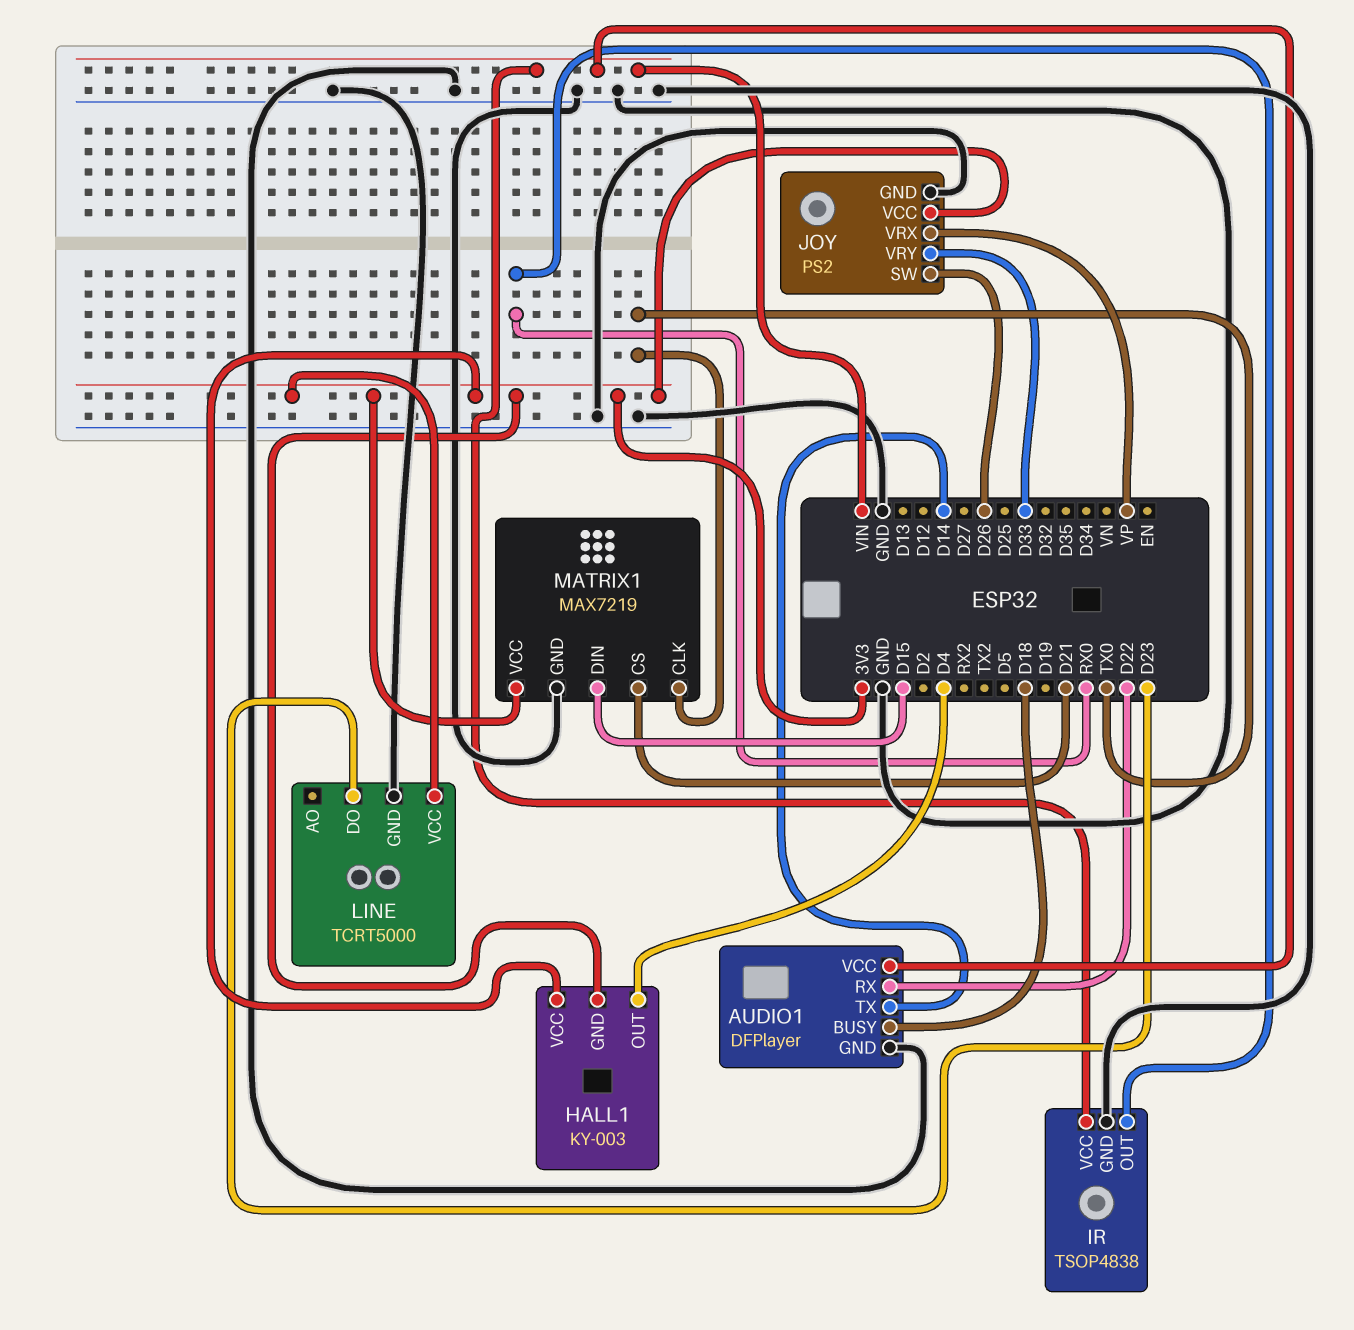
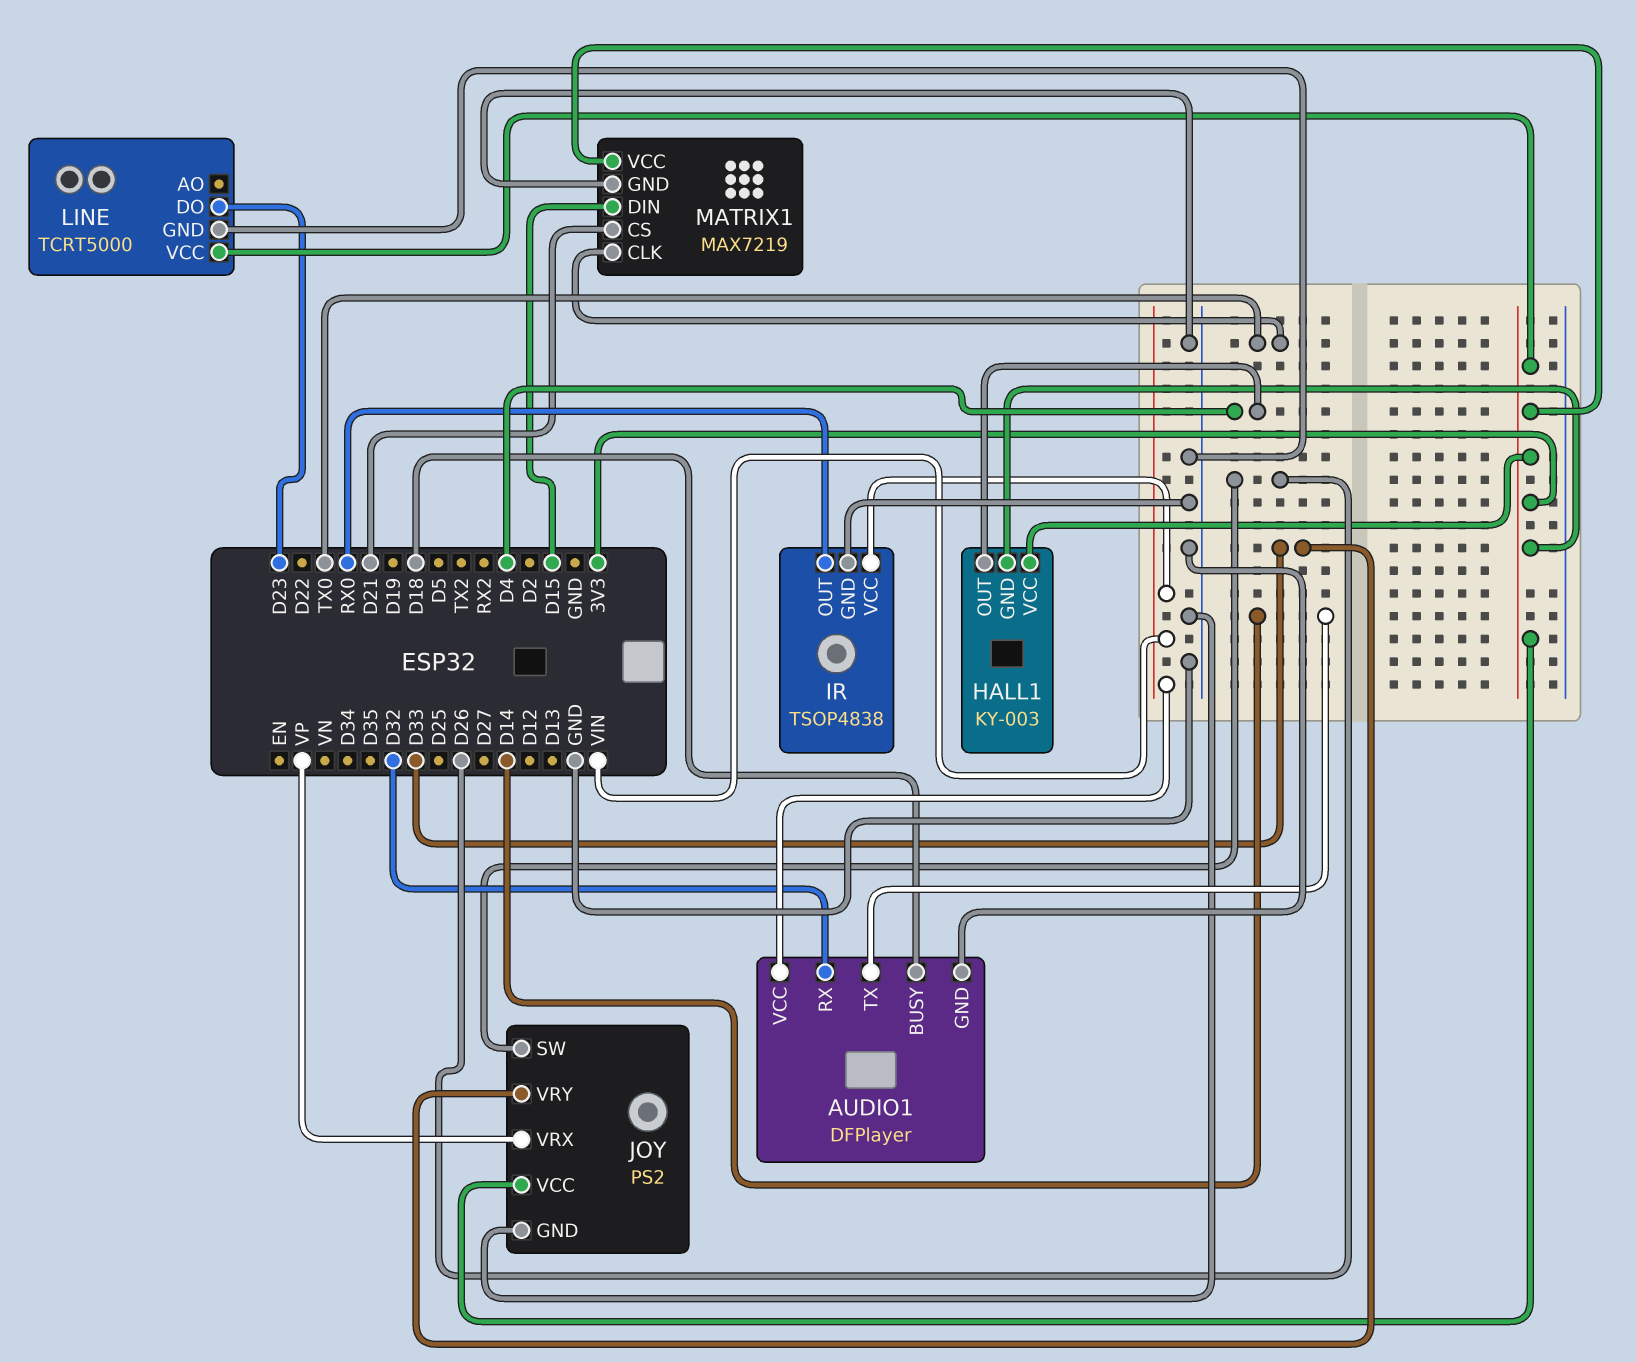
AUDIO1 pin RX: D22 -> D32

